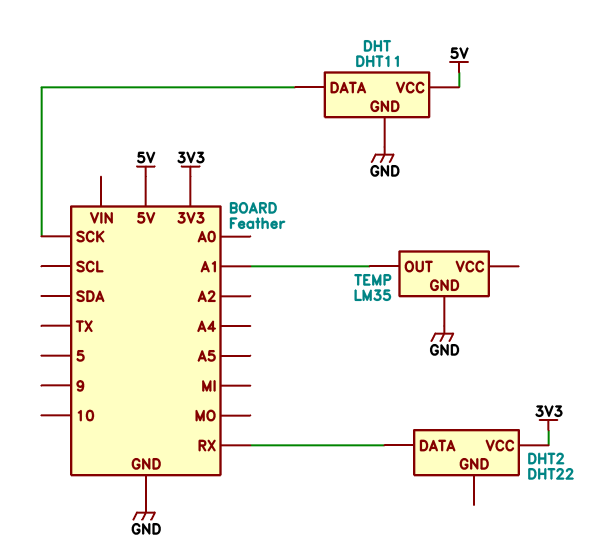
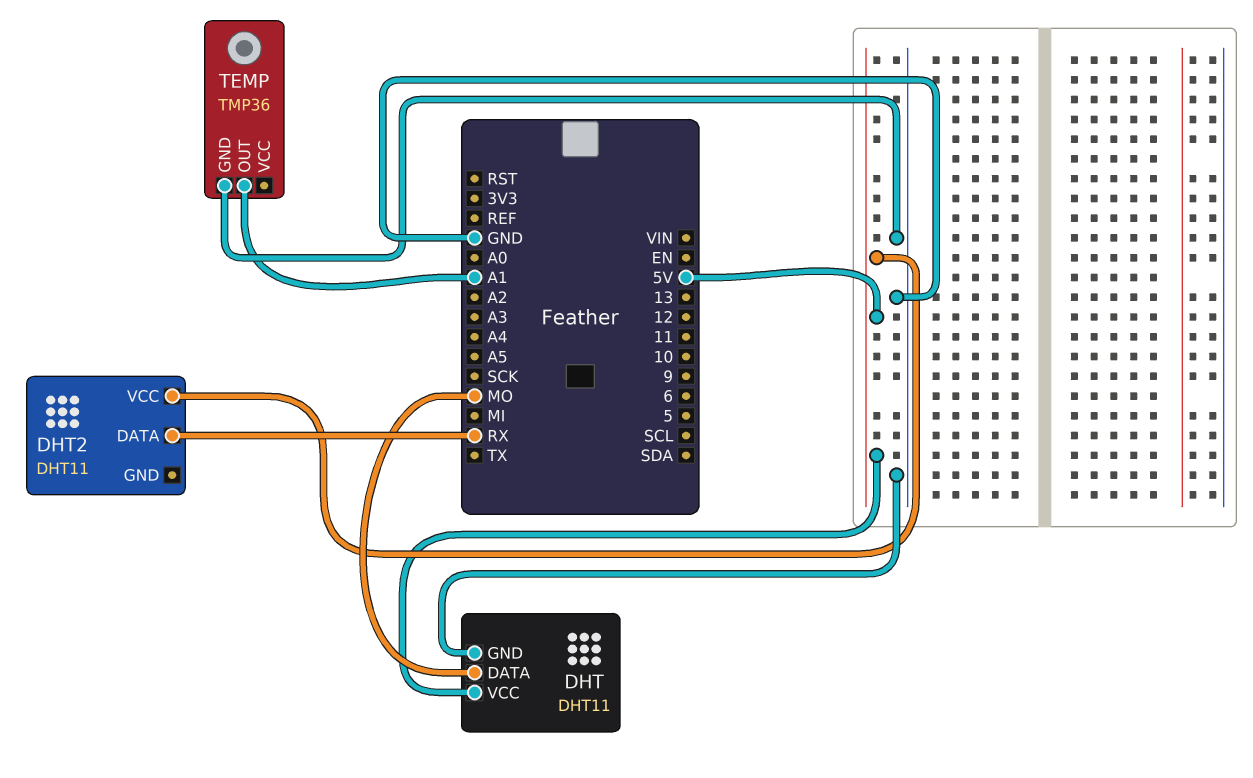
DHT pin DATA: SCK -> MO
DHT2: DHT22 -> DHT11
DHT2 pin VCC: 3V3 -> 5V
TEMP: LM35 -> TMP36

